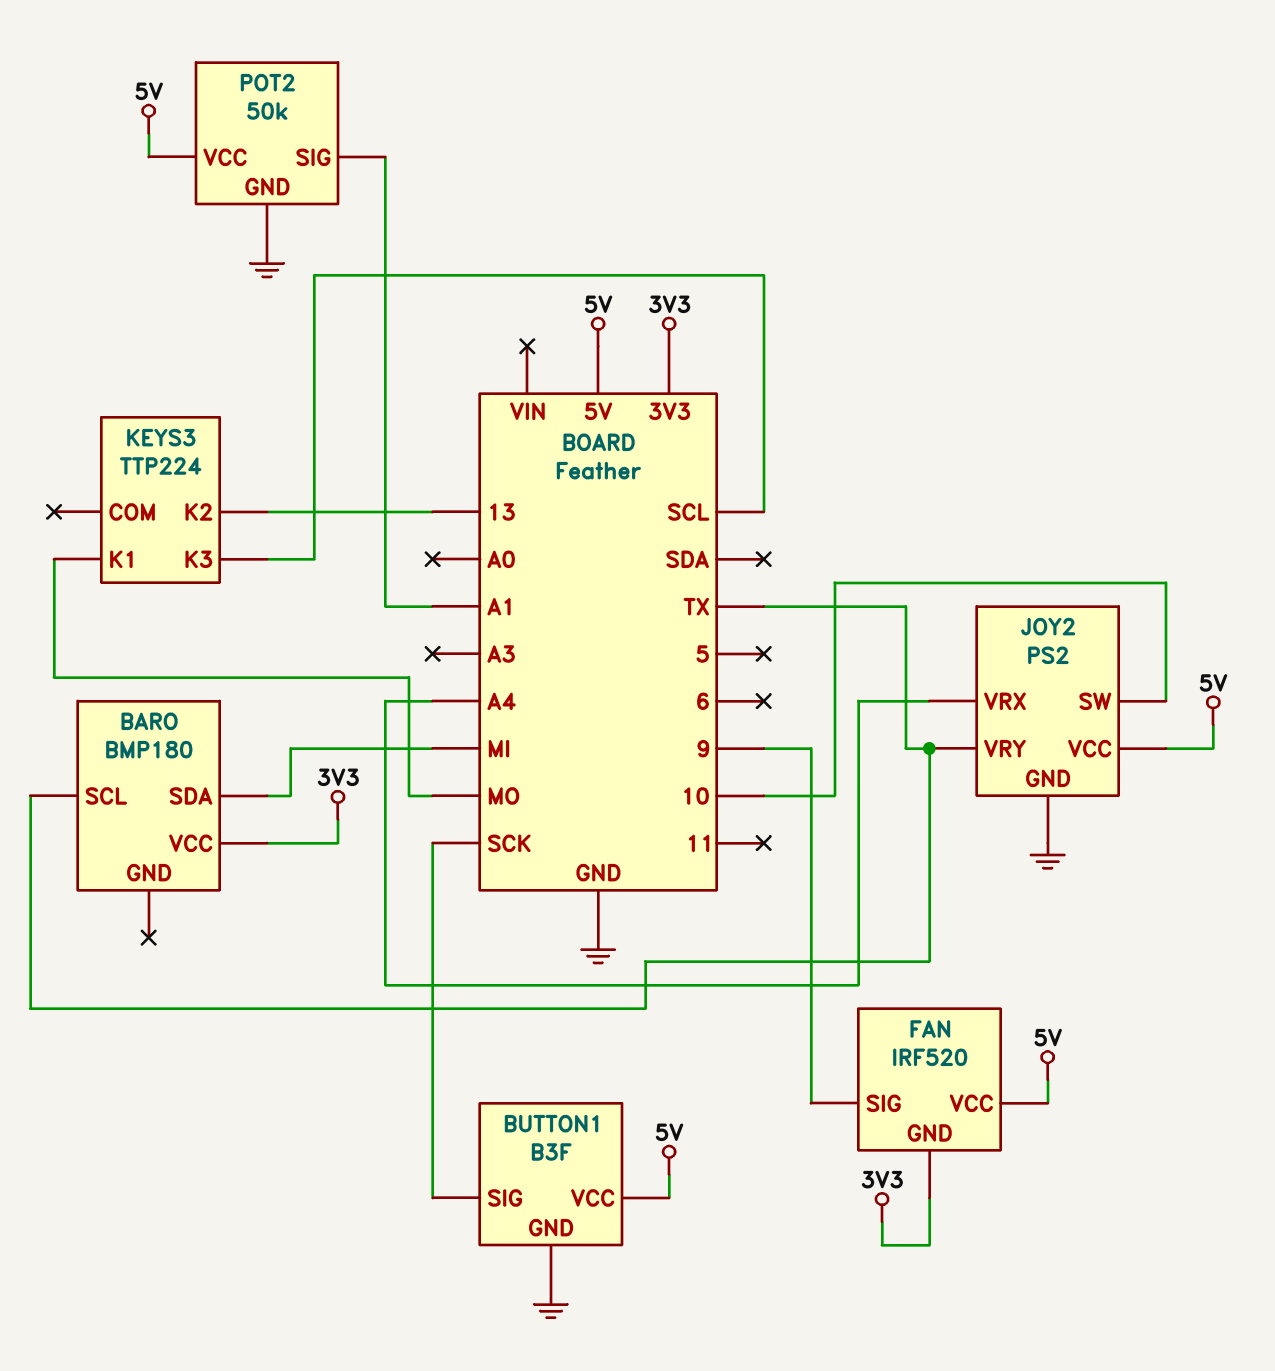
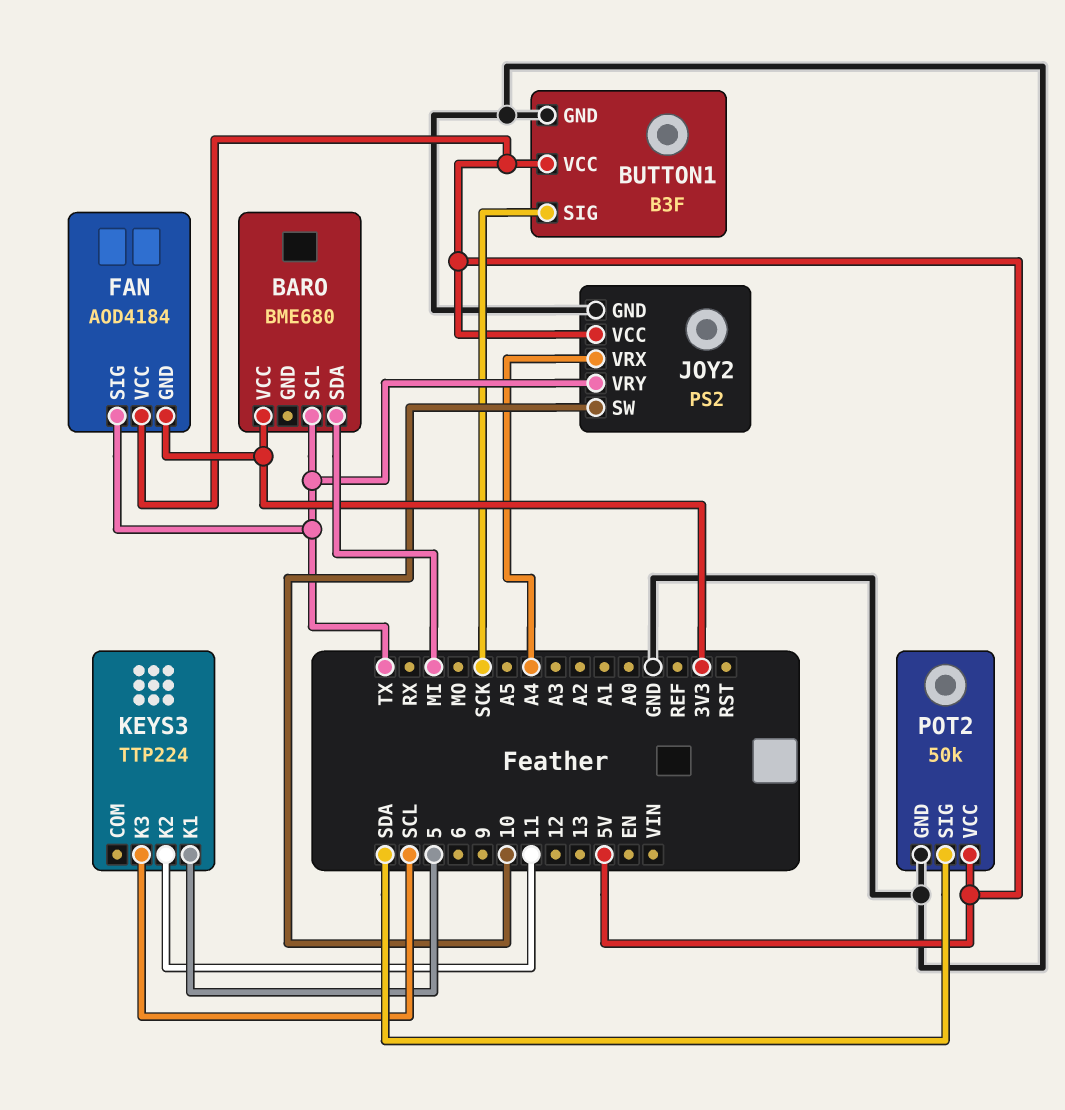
BARO: BMP180 -> BME680
FAN: IRF520 -> AOD4184
FAN pin SIG: 9 -> TX
KEYS3 pin K1: MO -> 5
KEYS3 pin K2: 13 -> 11
POT2 pin SIG: A1 -> SDA

